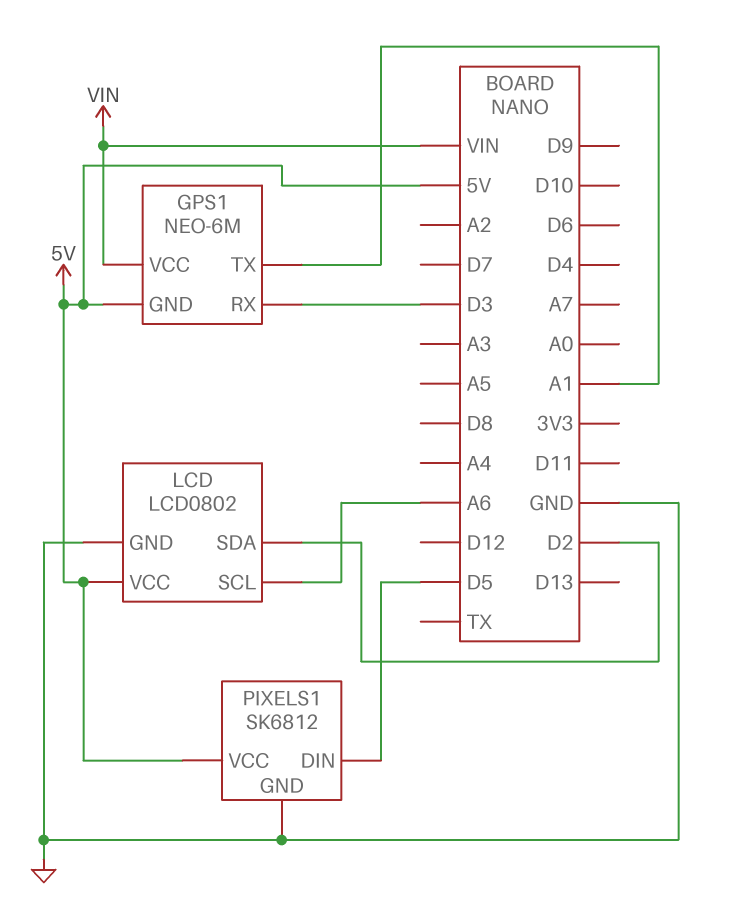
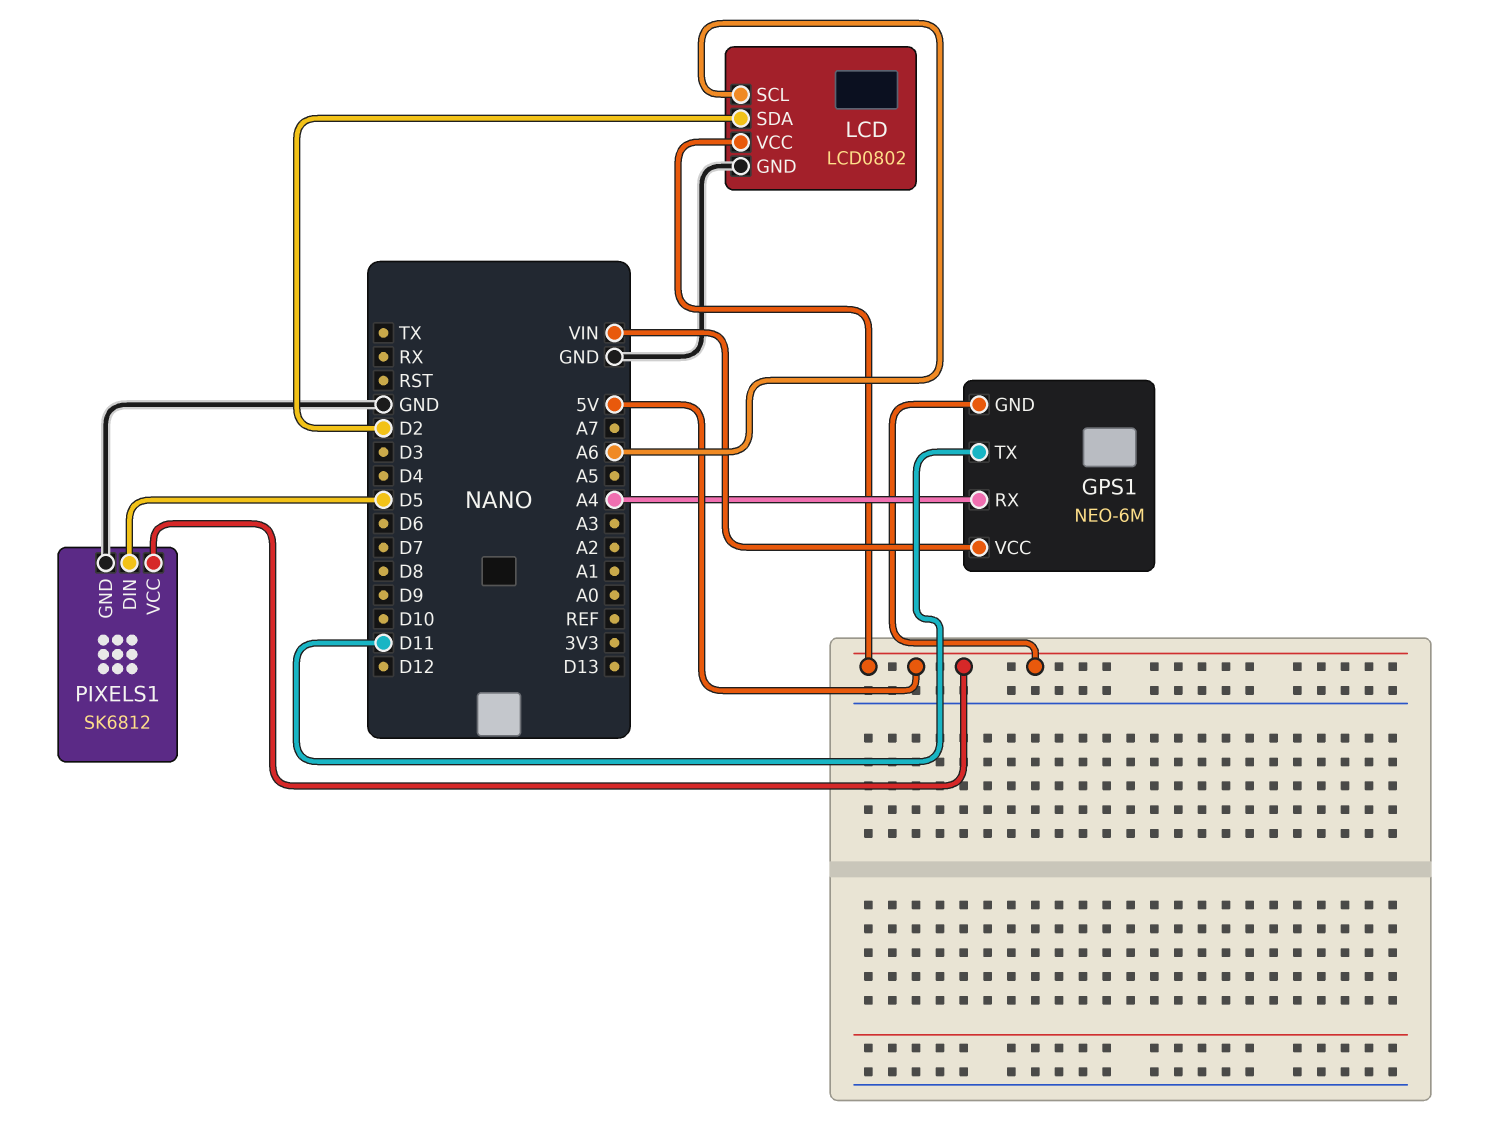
GPS1 pin RX: D3 -> A4
GPS1 pin TX: A1 -> D11

